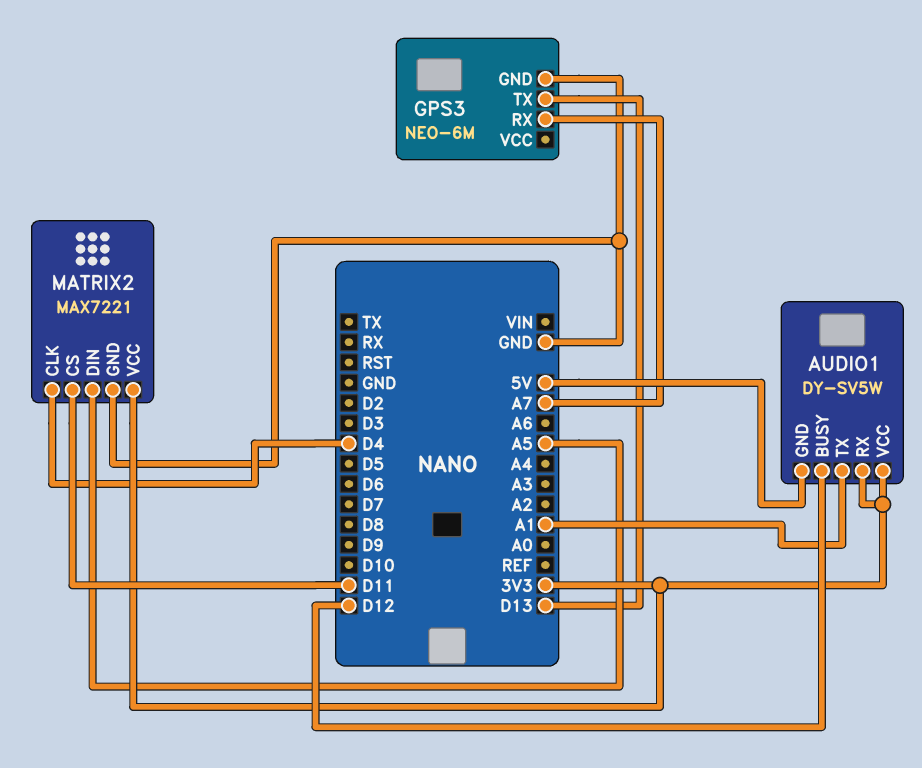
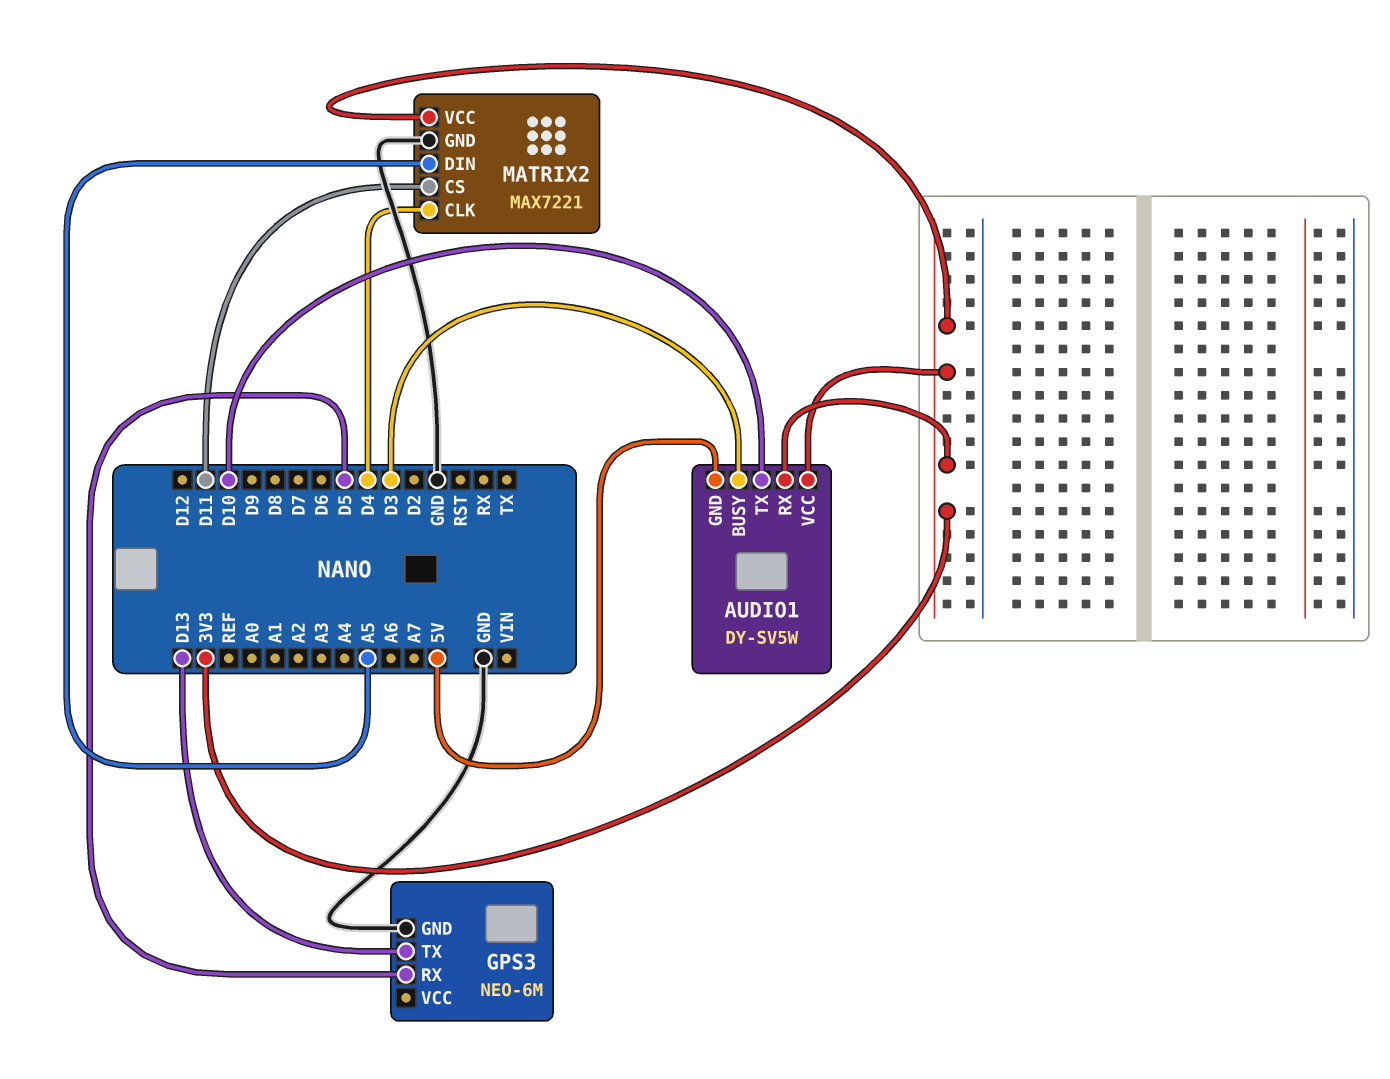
AUDIO1 pin BUSY: D12 -> D3
AUDIO1 pin TX: A1 -> D10
GPS3 pin RX: A7 -> D5

